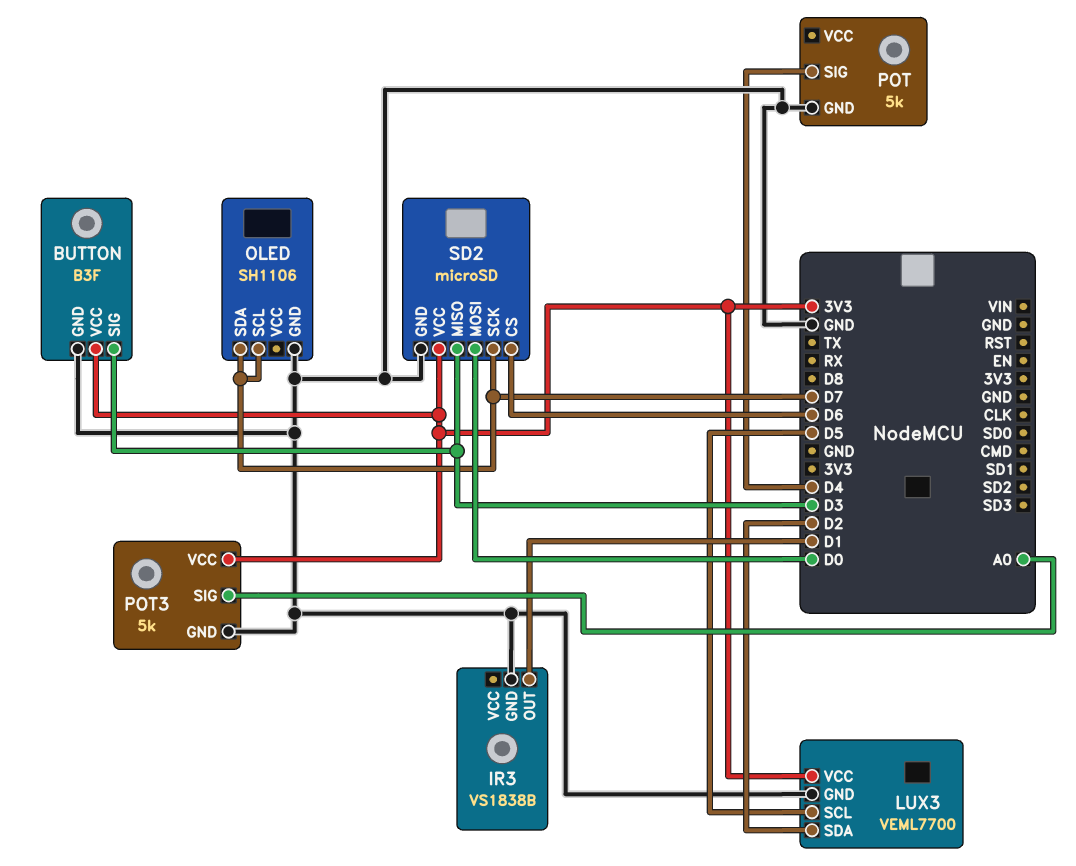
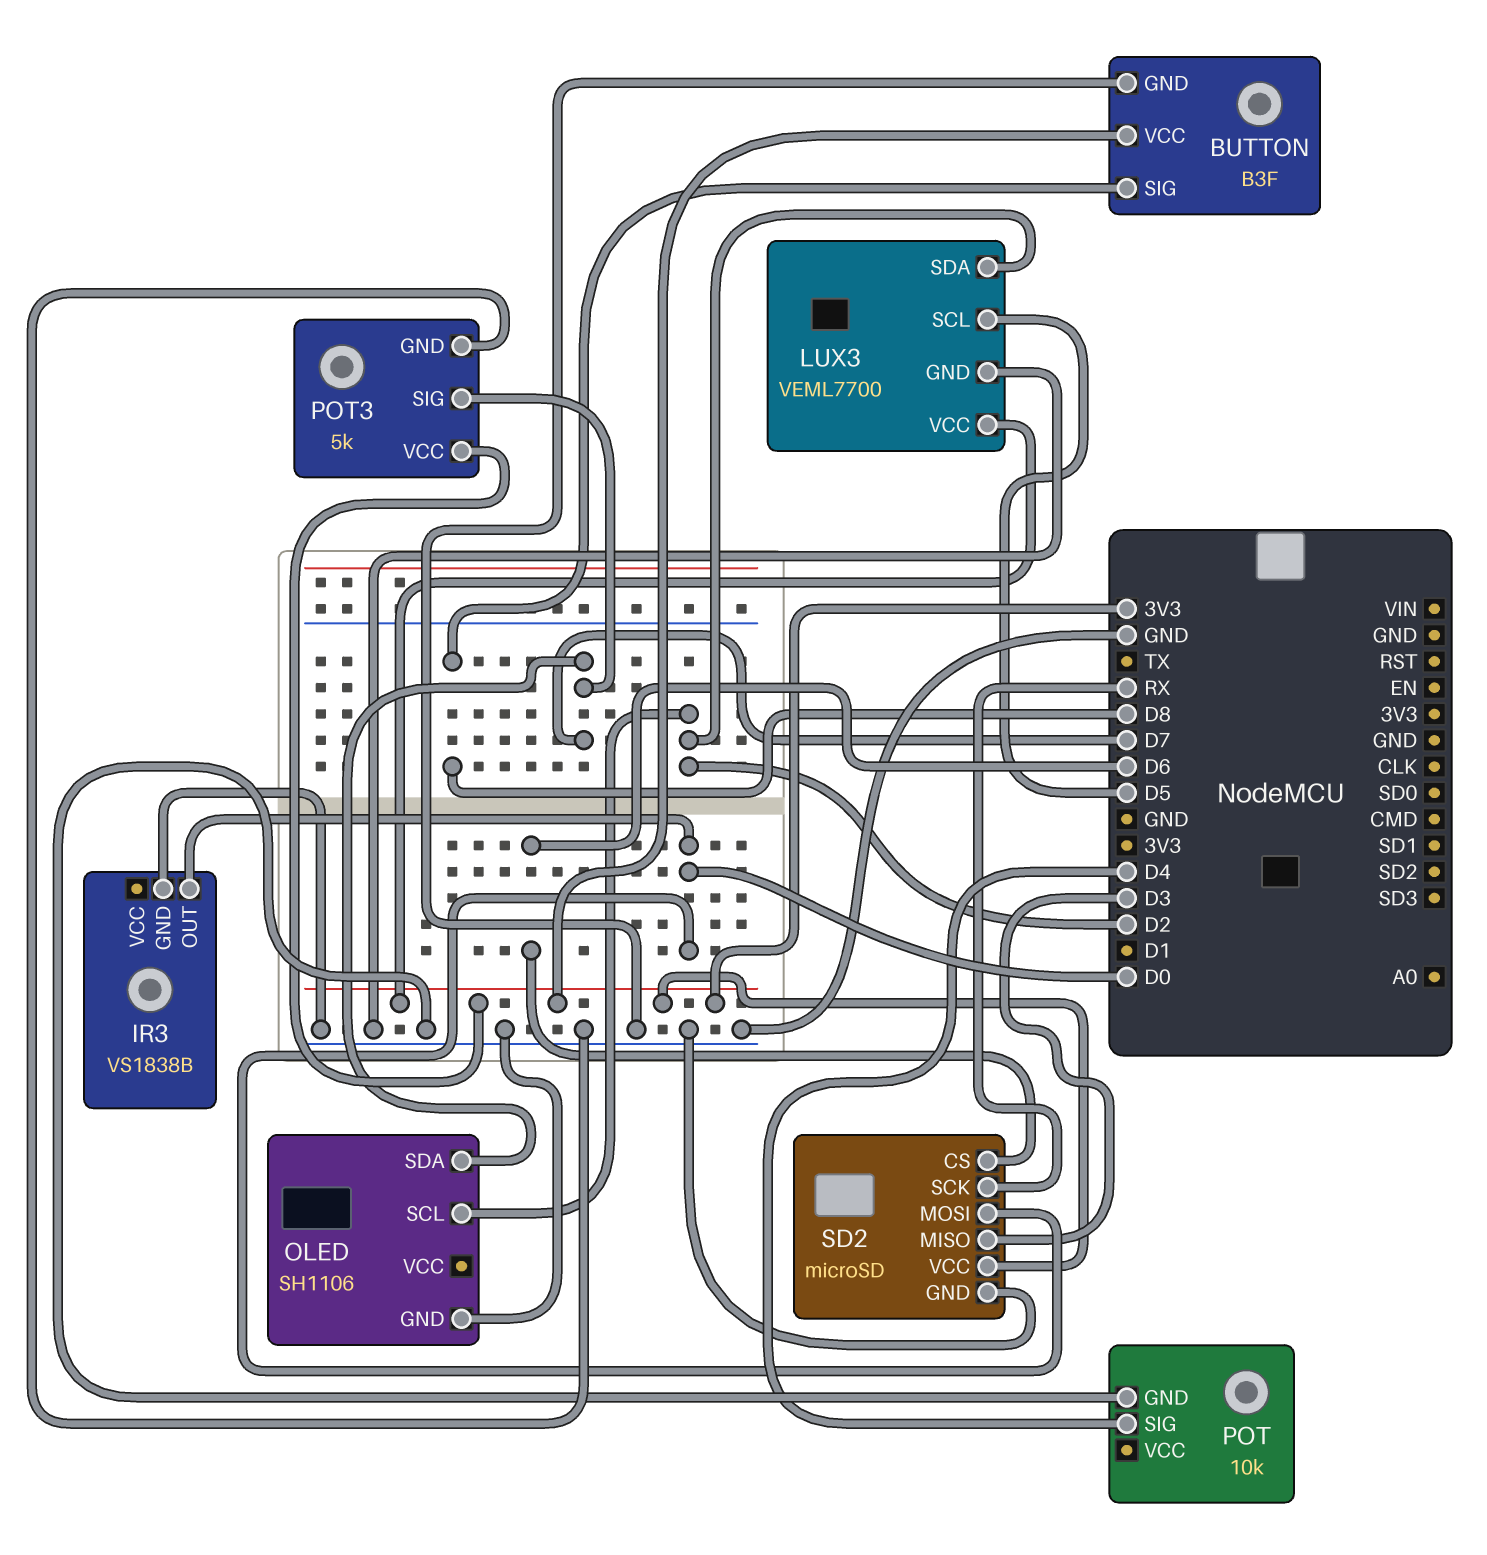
BUTTON pin SIG: D3 -> D8
IR3 pin OUT: D1 -> D0
OLED pin SCL: D7 -> D2
POT: 5k -> 10k
POT3 pin SIG: A0 -> D7
SD2 pin SCK: D7 -> RX

